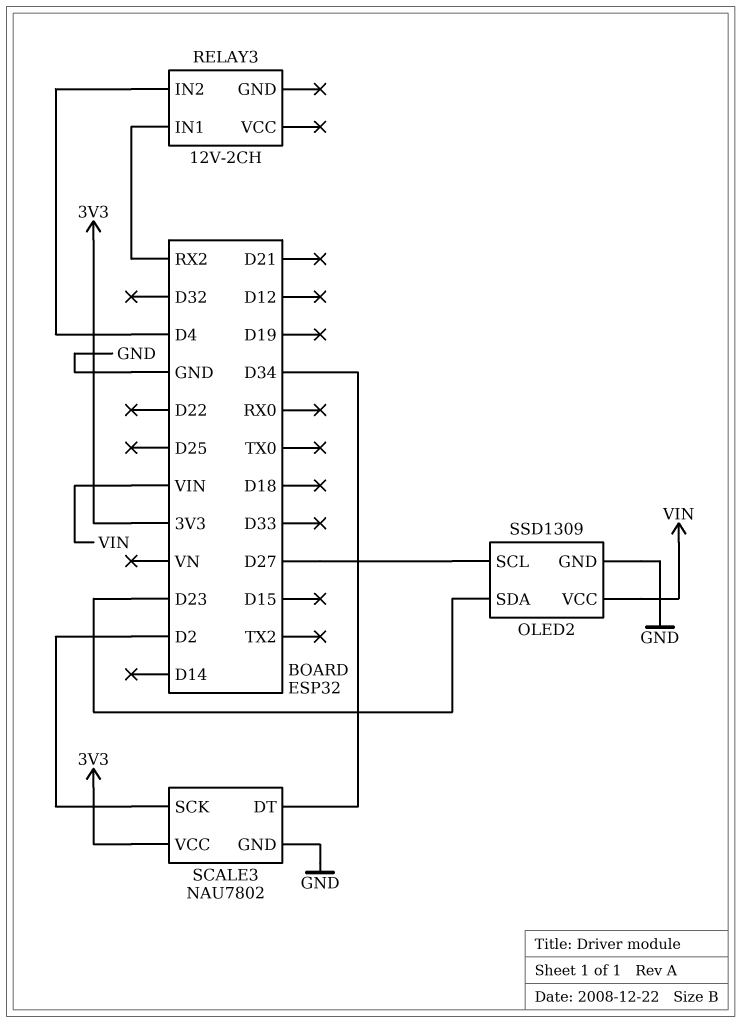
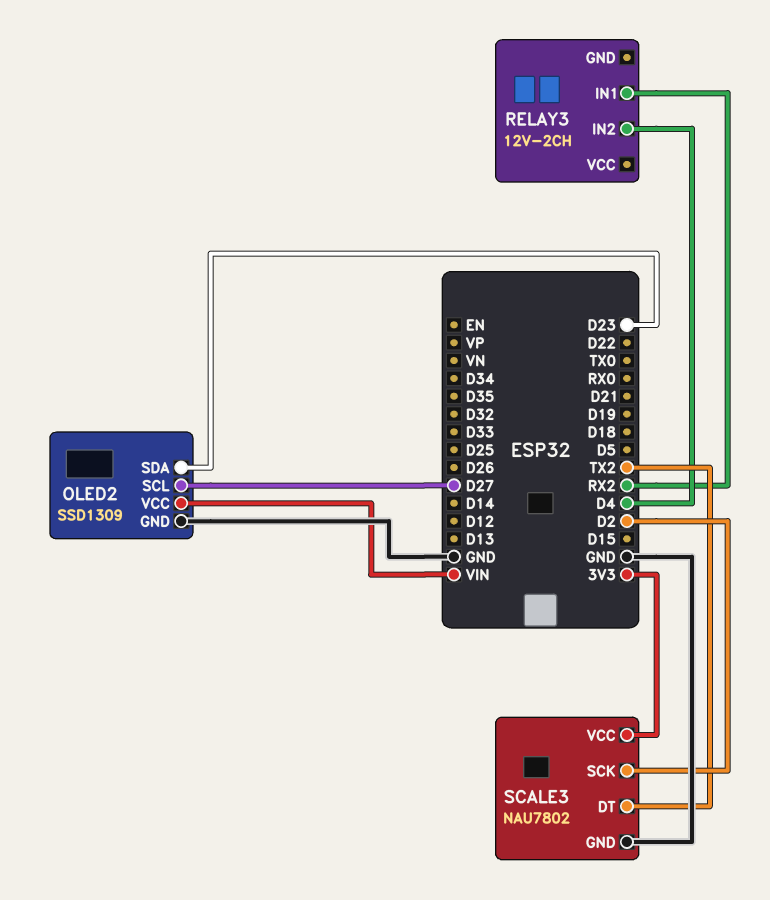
SCALE3 pin DT: D34 -> TX2

